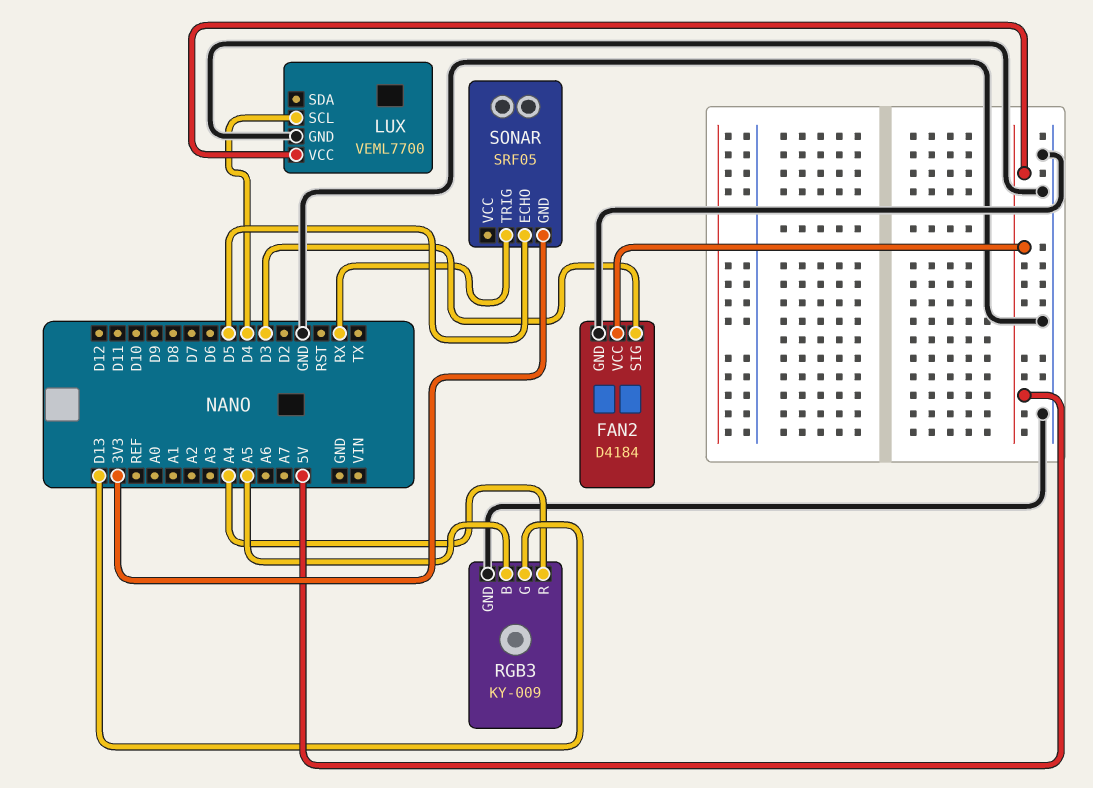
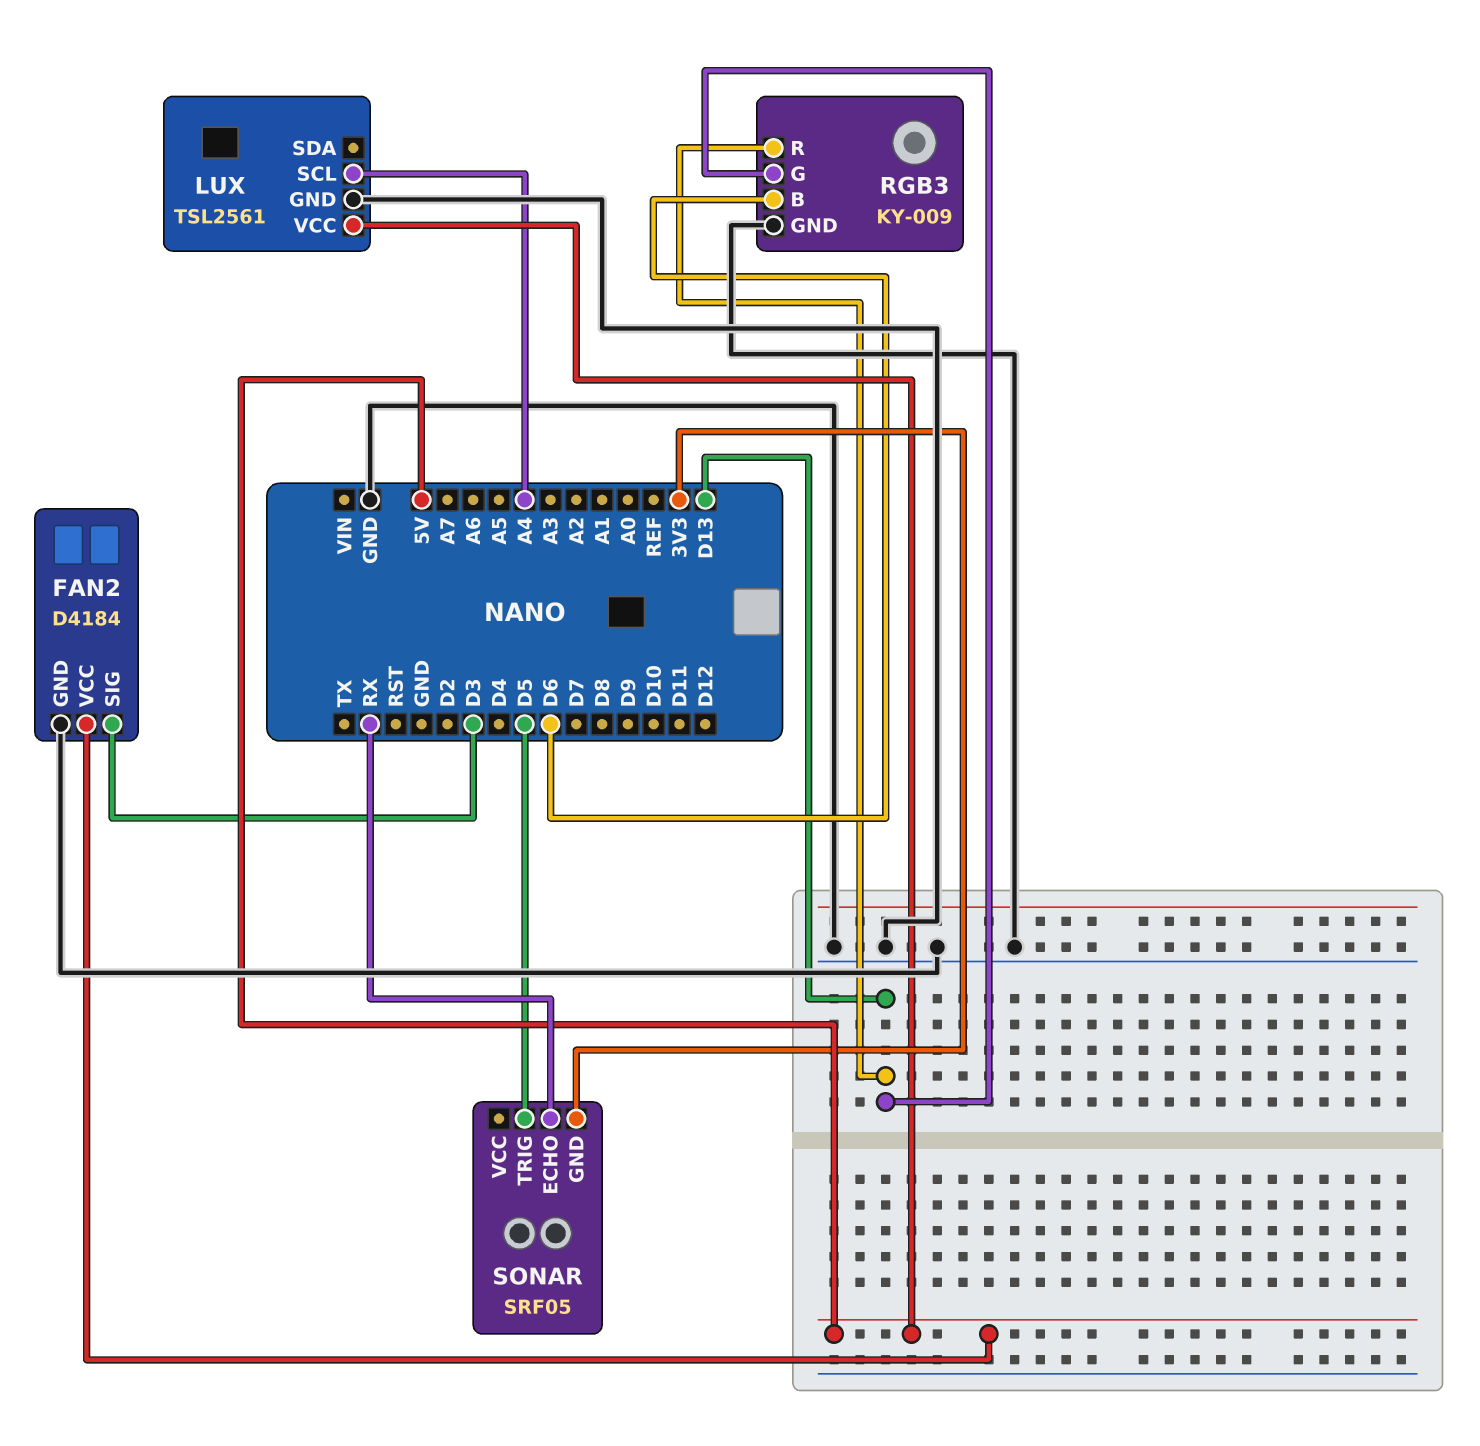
LUX: VEML7700 -> TSL2561
LUX pin SCL: D4 -> A4
RGB3 pin B: A5 -> D6
RGB3 pin R: A4 -> D13
SONAR pin ECHO: D5 -> RX
SONAR pin TRIG: RX -> D5

